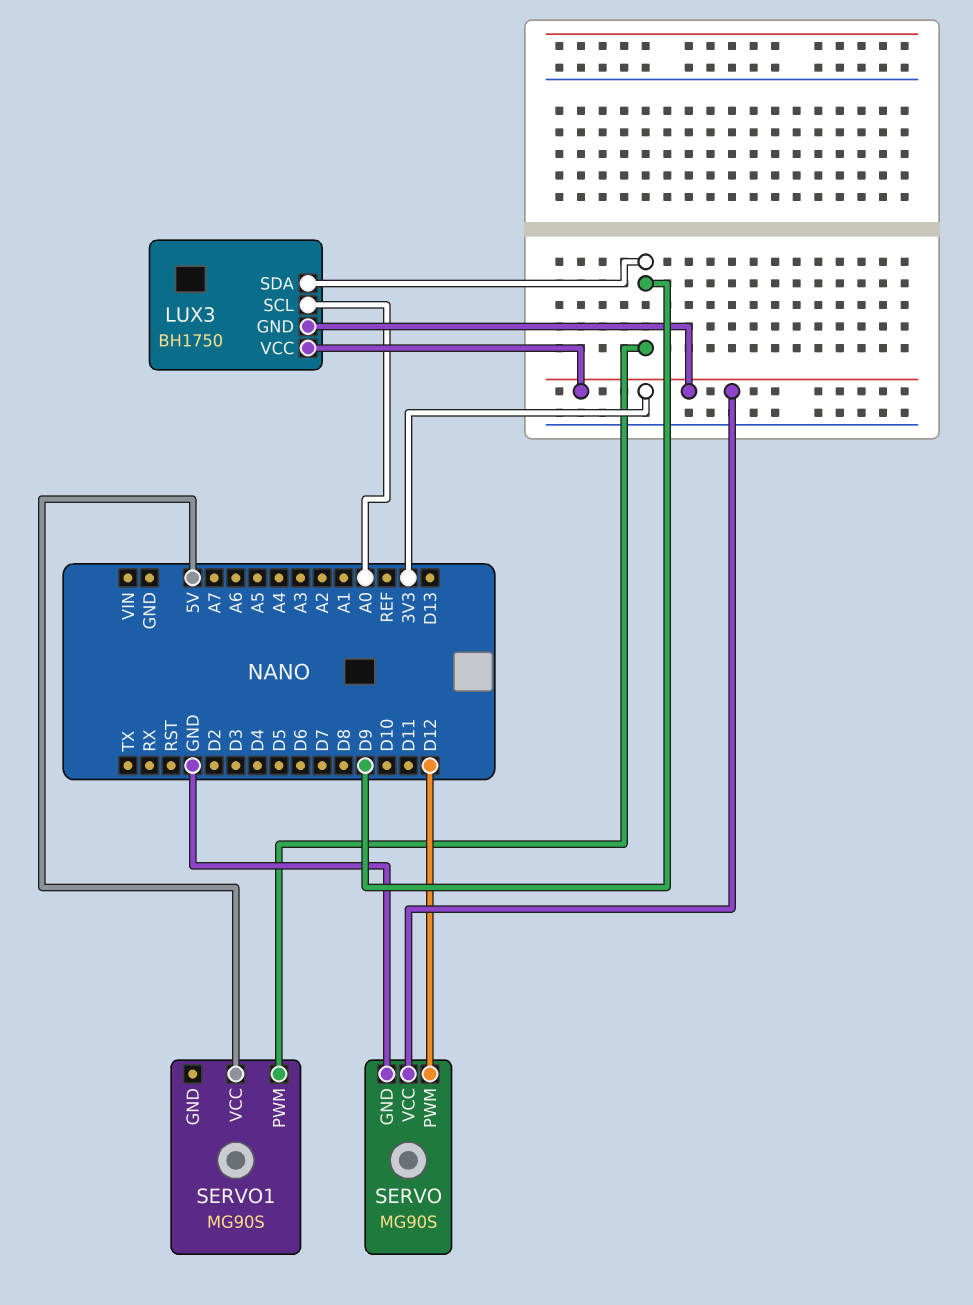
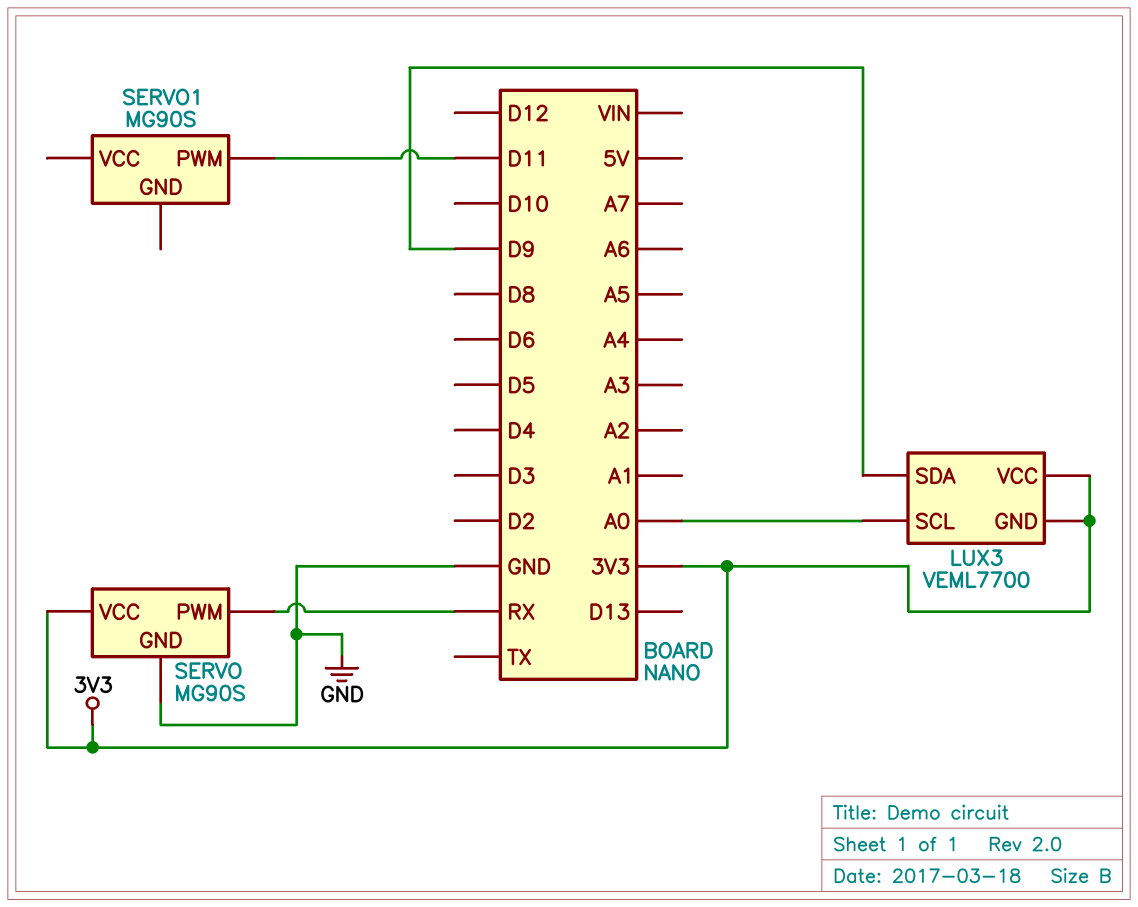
LUX3: BH1750 -> VEML7700
SERVO pin PWM: D12 -> RX
SERVO1 pin PWM: D9 -> D11
SERVO1 pin VCC: 5V -> none

